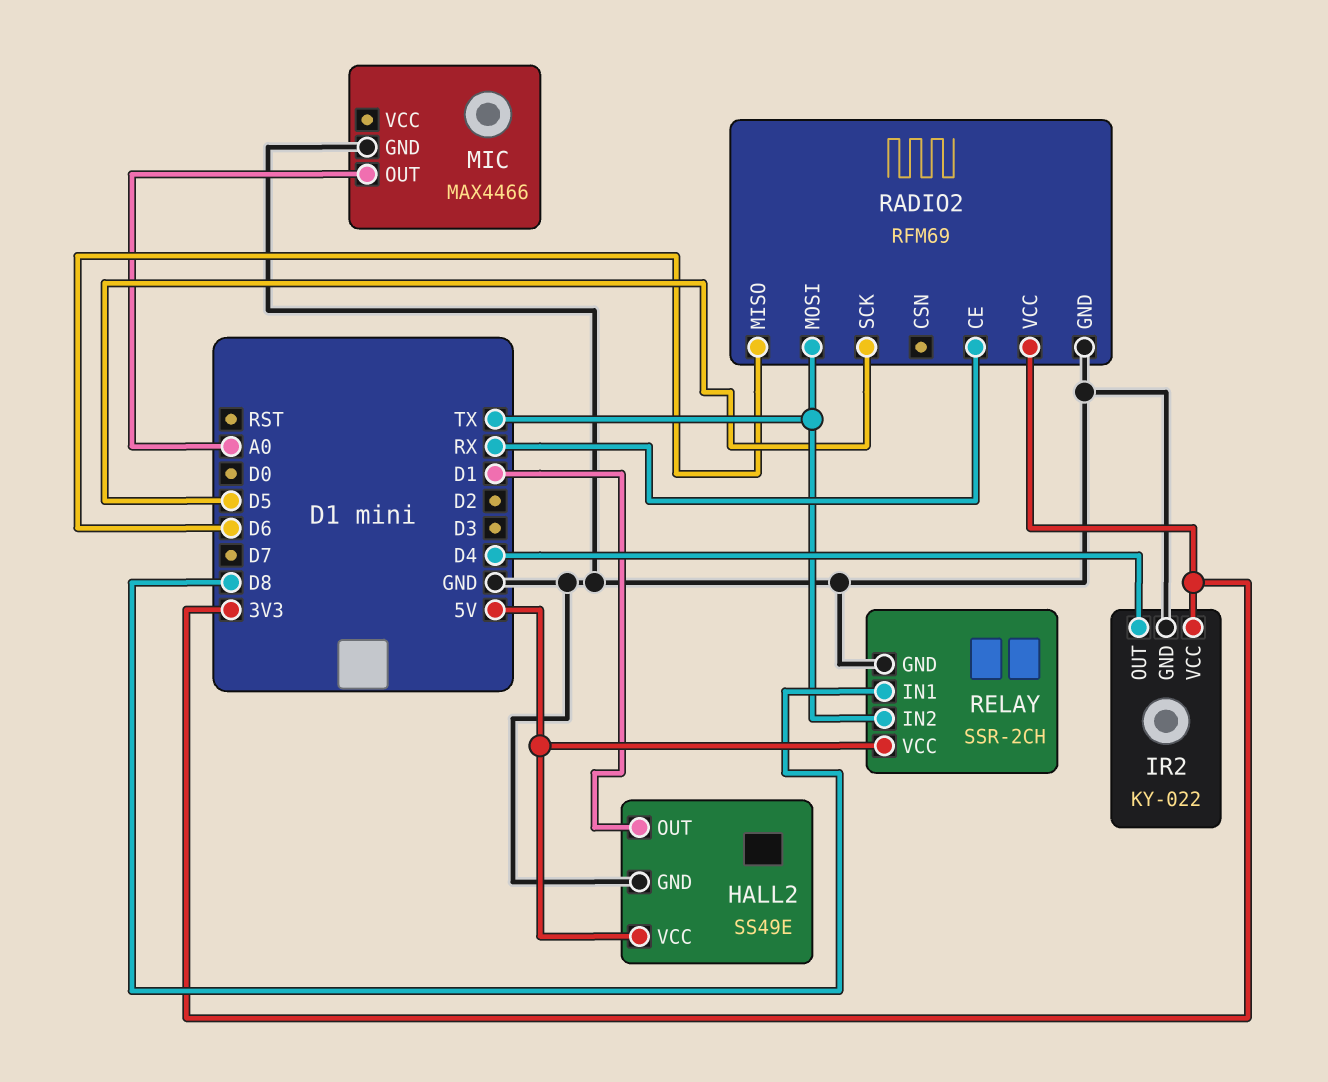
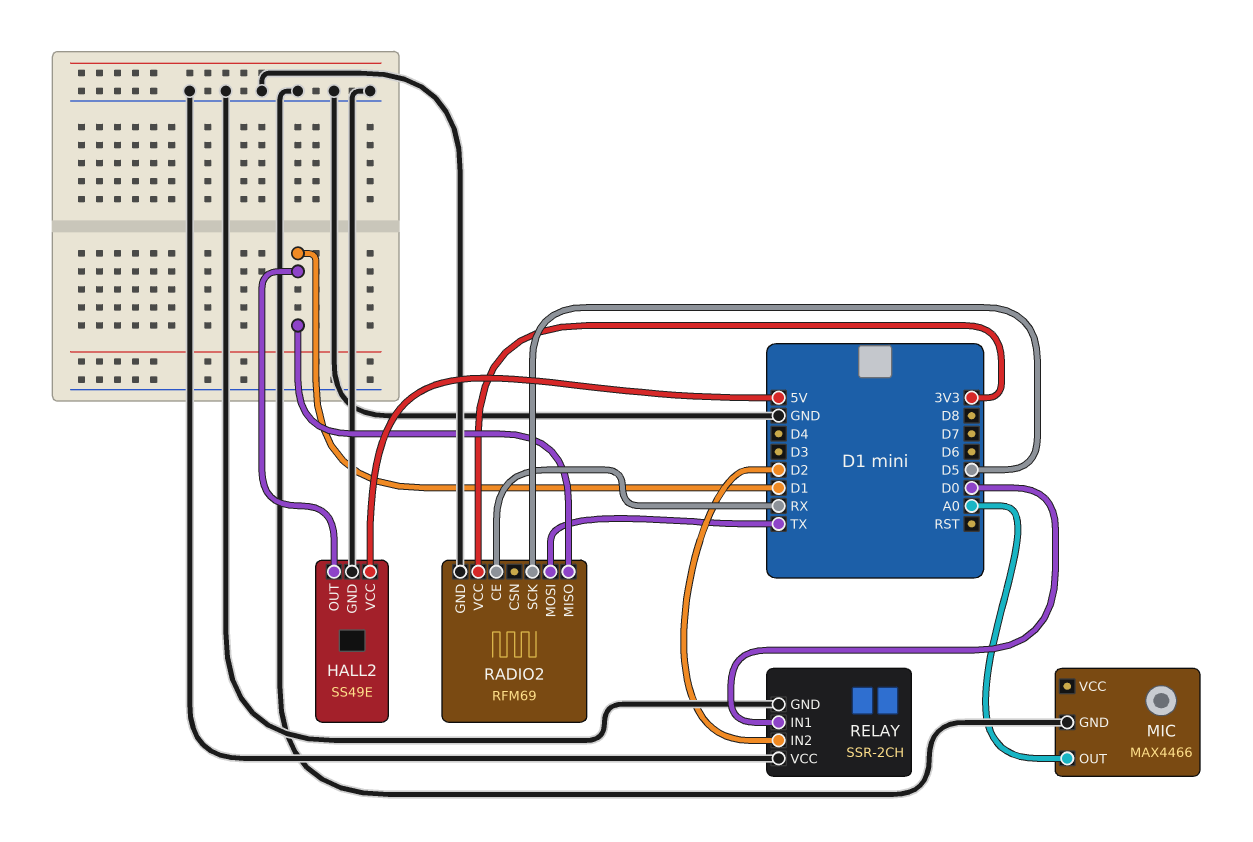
IR2: KY-022 -> none
IR2 pin GND: GND -> none
IR2 pin OUT: D4 -> none
IR2 pin VCC: 3V3 -> none
RADIO2 pin MISO: D6 -> D1
RELAY pin IN1: D8 -> D0
RELAY pin IN2: TX -> D2
RELAY pin VCC: 5V -> GND

